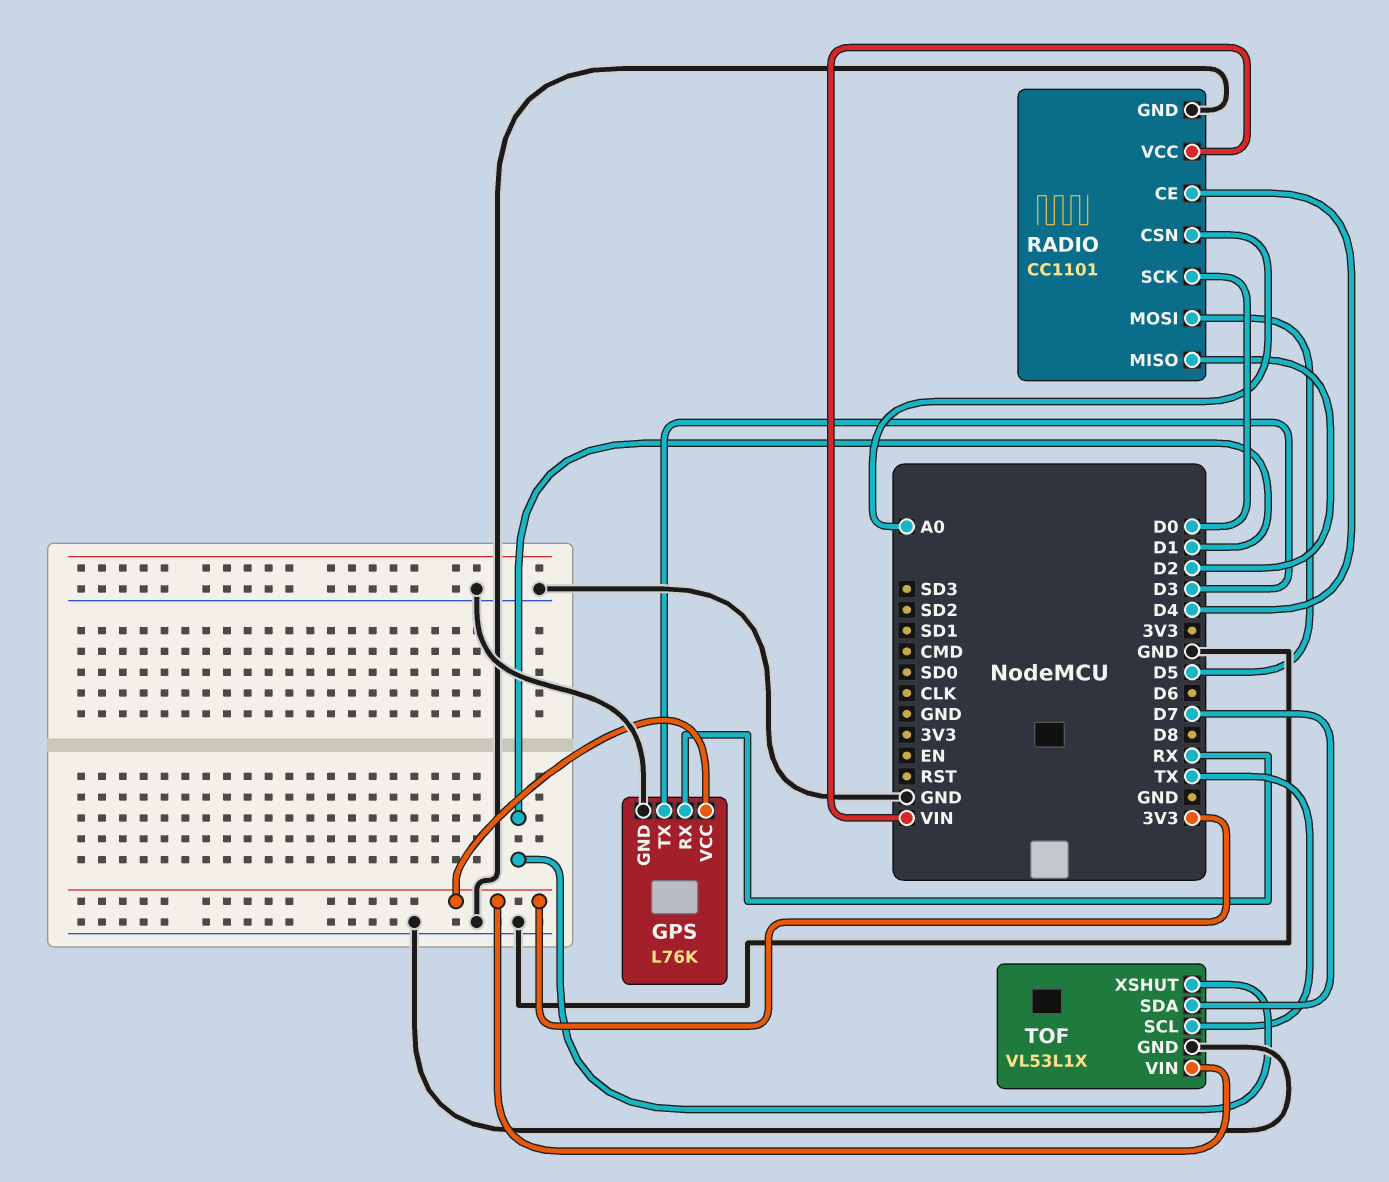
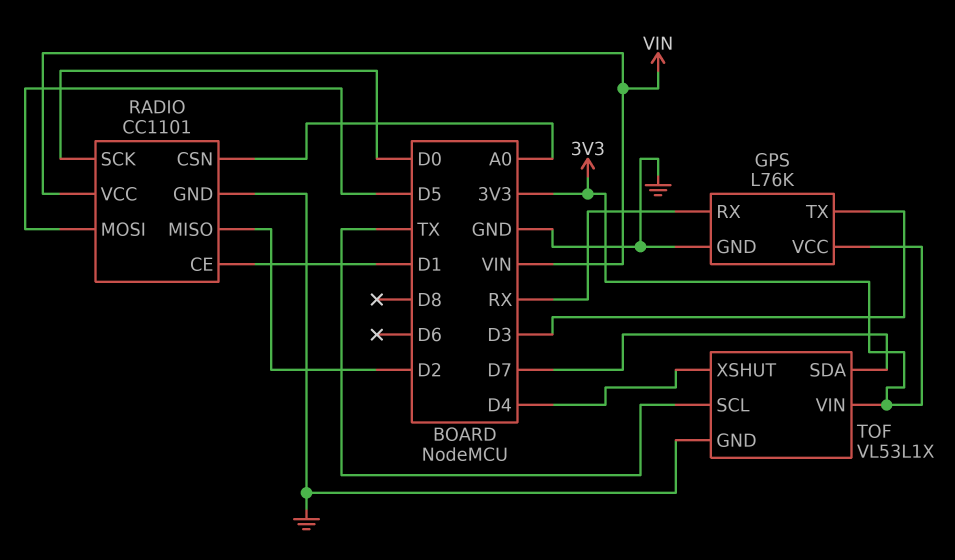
RADIO pin CE: D4 -> D1
TOF pin XSHUT: D1 -> D4

